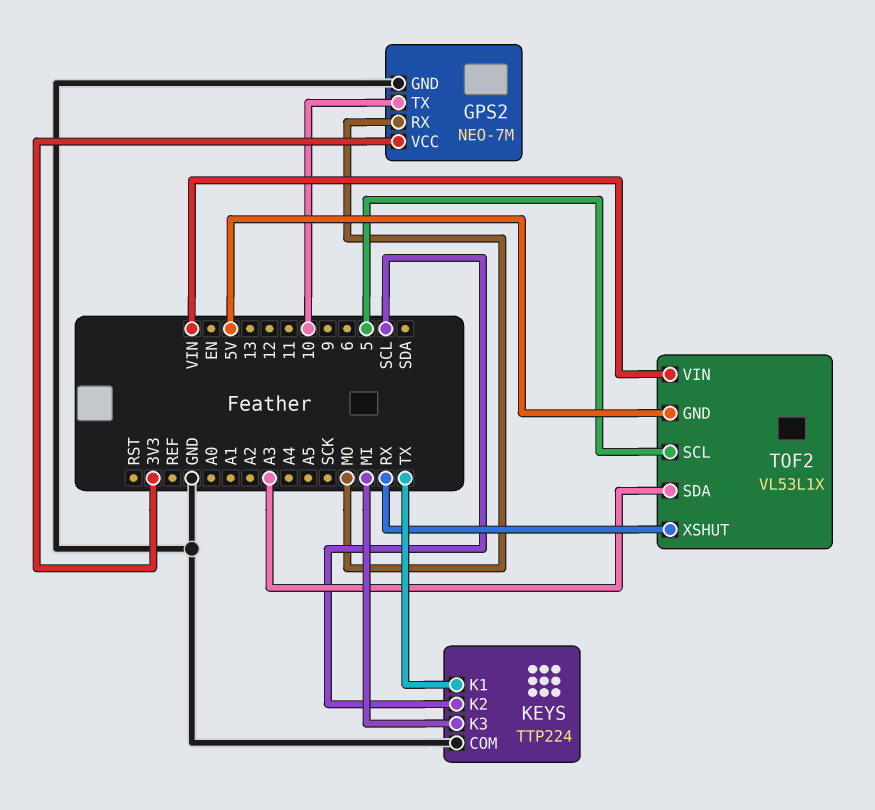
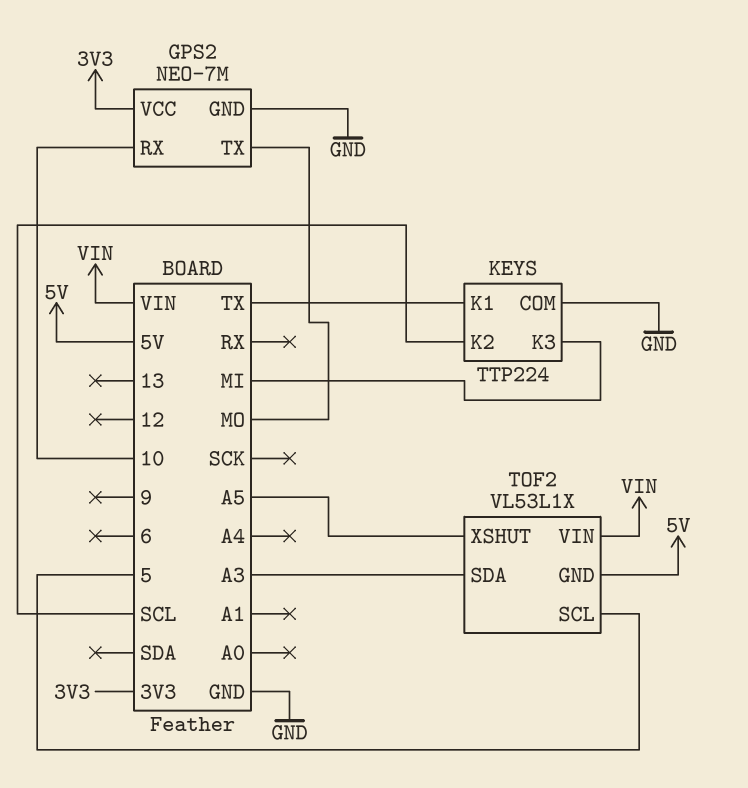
GPS2 pin RX: MO -> 10
GPS2 pin TX: 10 -> MO
TOF2 pin XSHUT: RX -> A5

